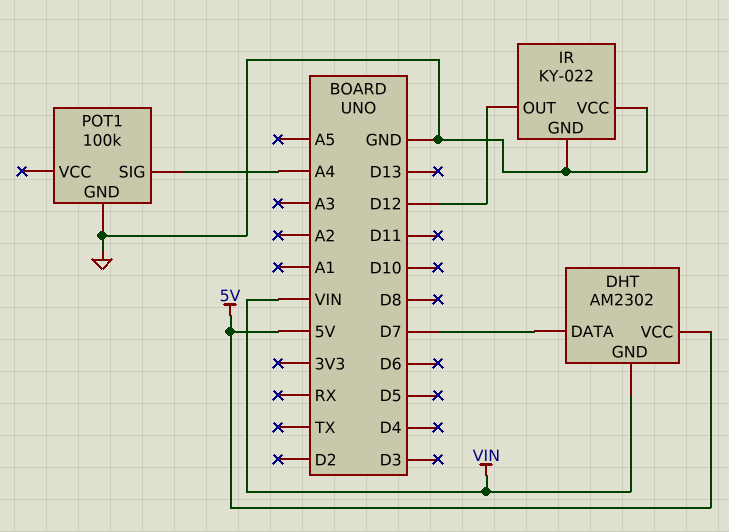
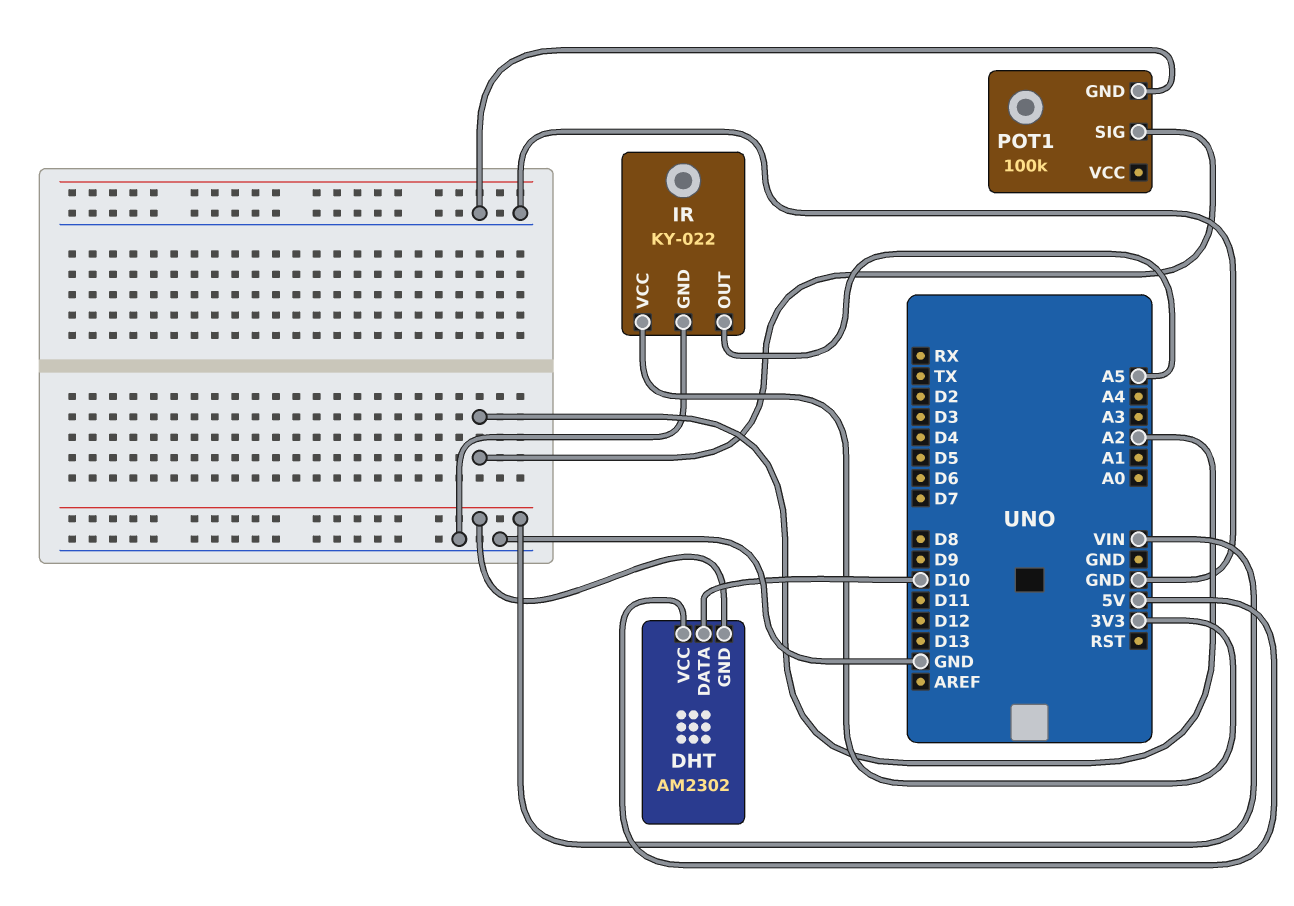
DHT pin DATA: D7 -> D10
IR pin OUT: D12 -> A5
IR pin VCC: GND -> 3V3
POT1 pin SIG: A4 -> A2

